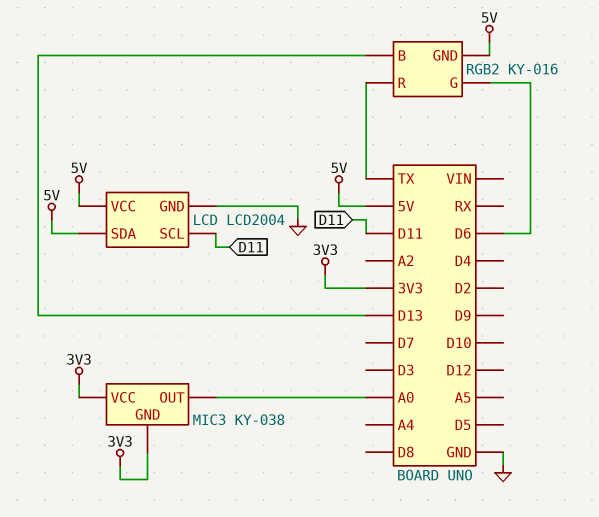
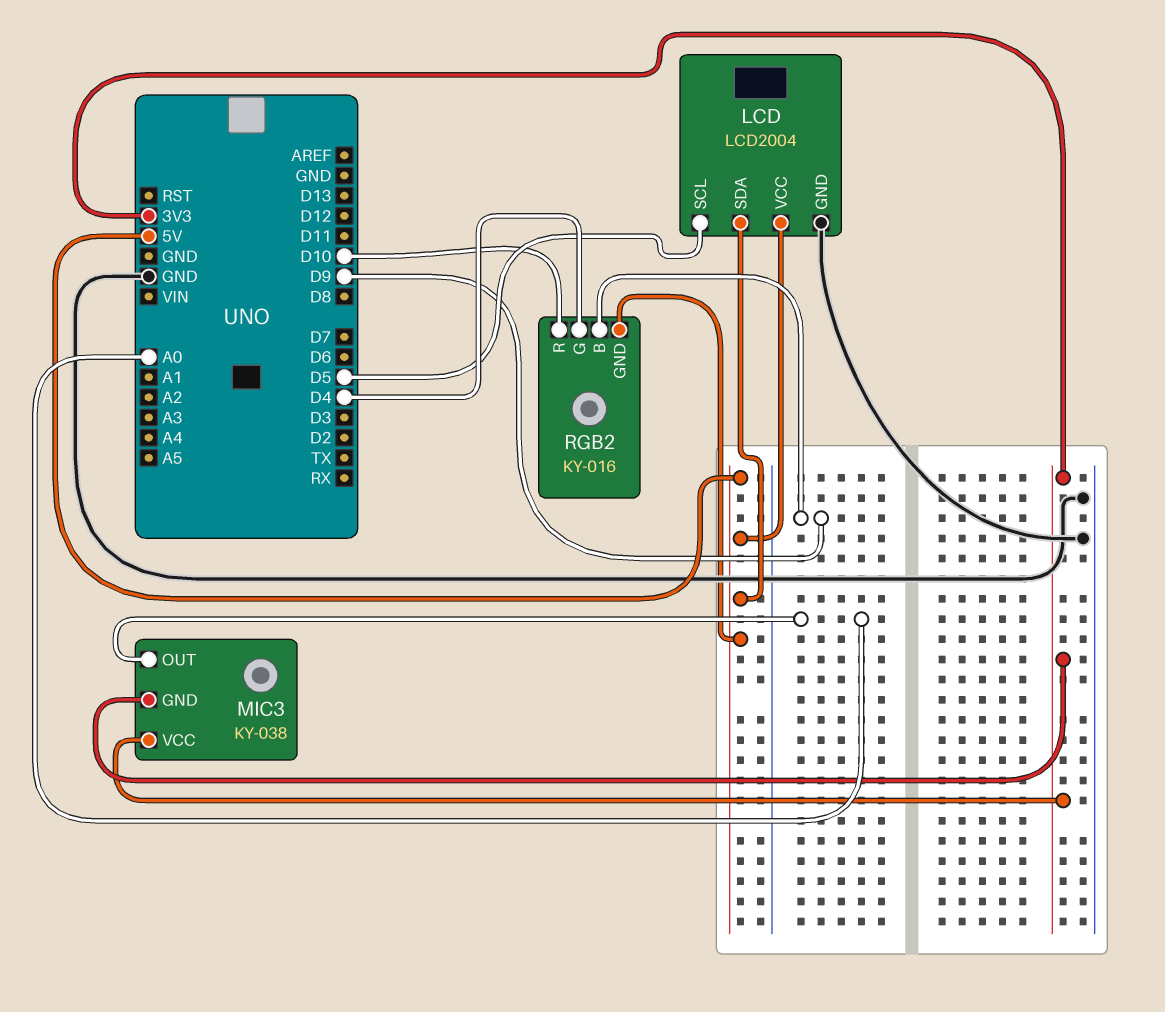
LCD pin SCL: D11 -> D5
RGB2 pin B: D13 -> D9
RGB2 pin G: D6 -> D4
RGB2 pin R: TX -> D10

